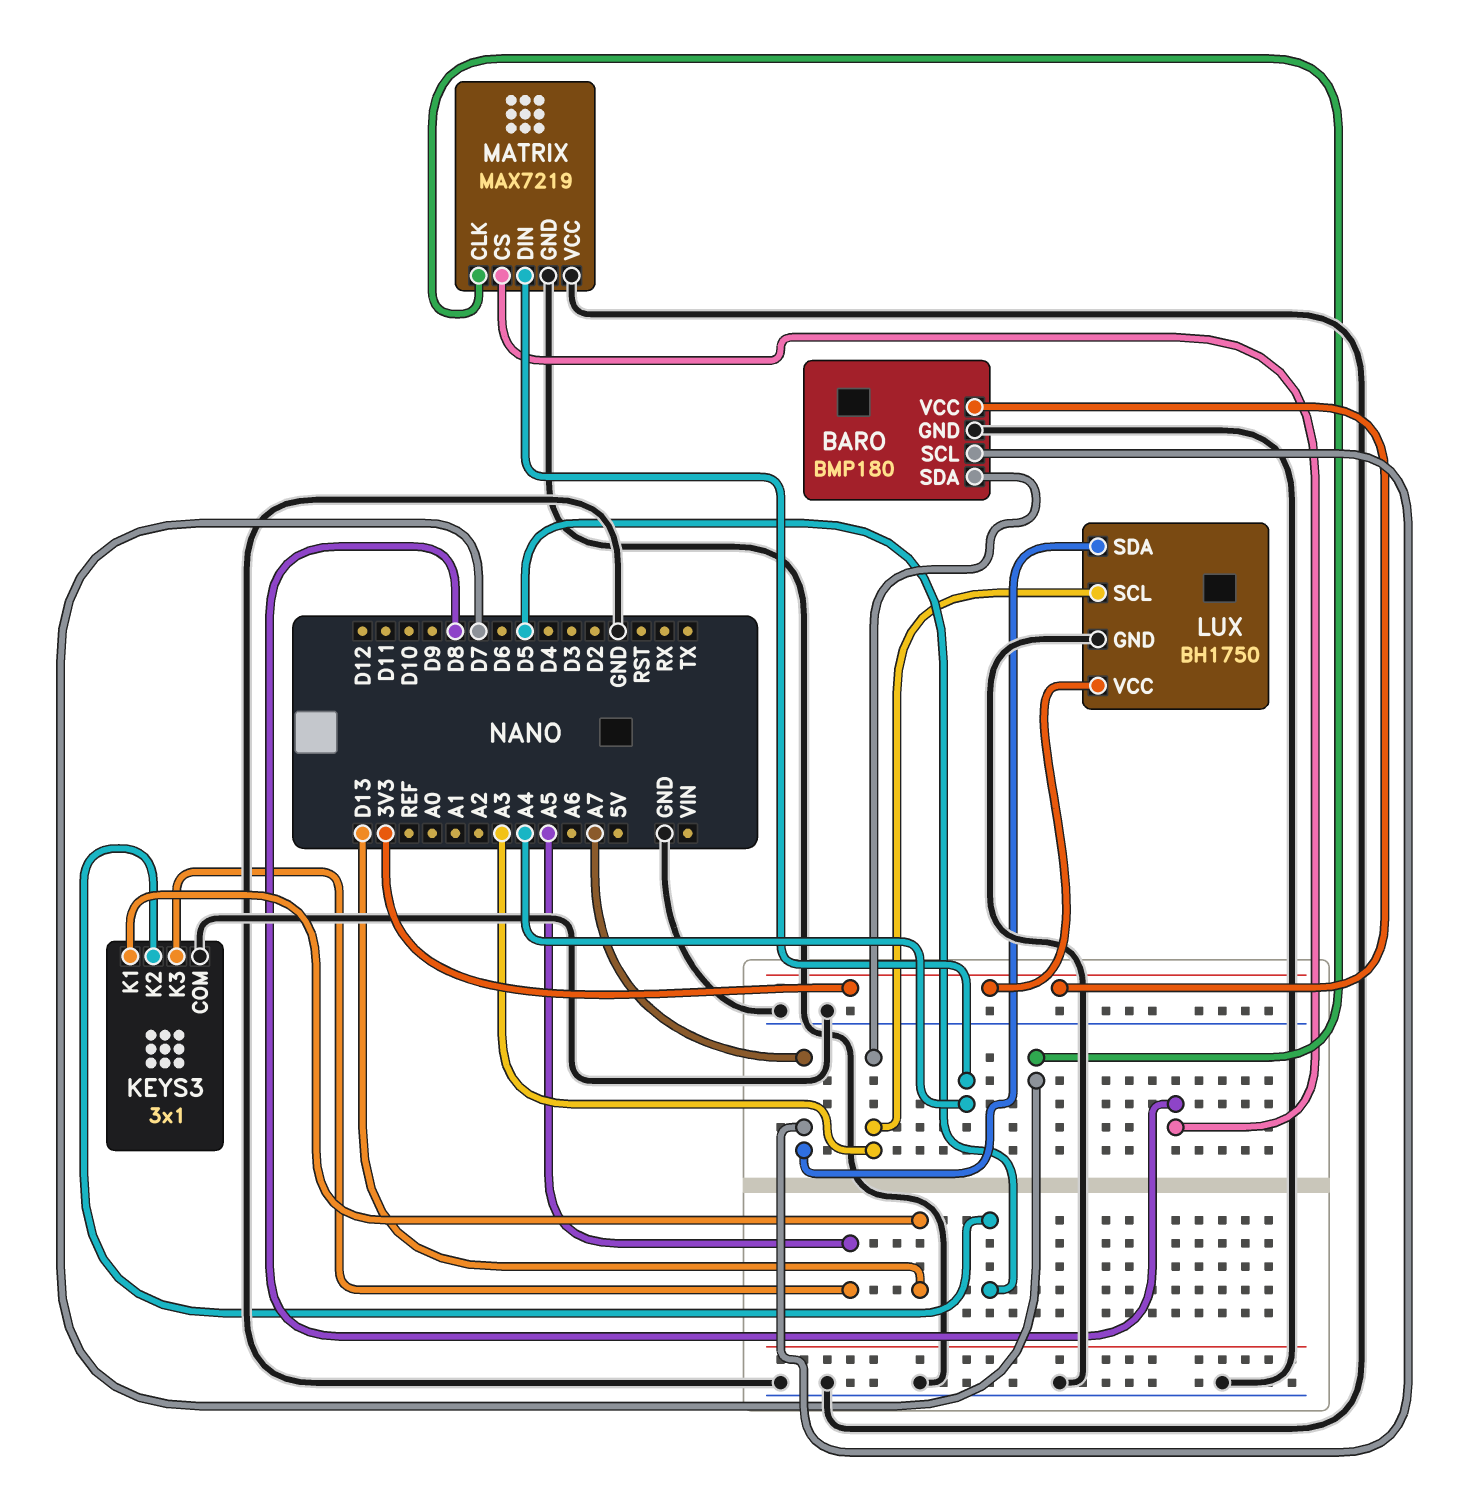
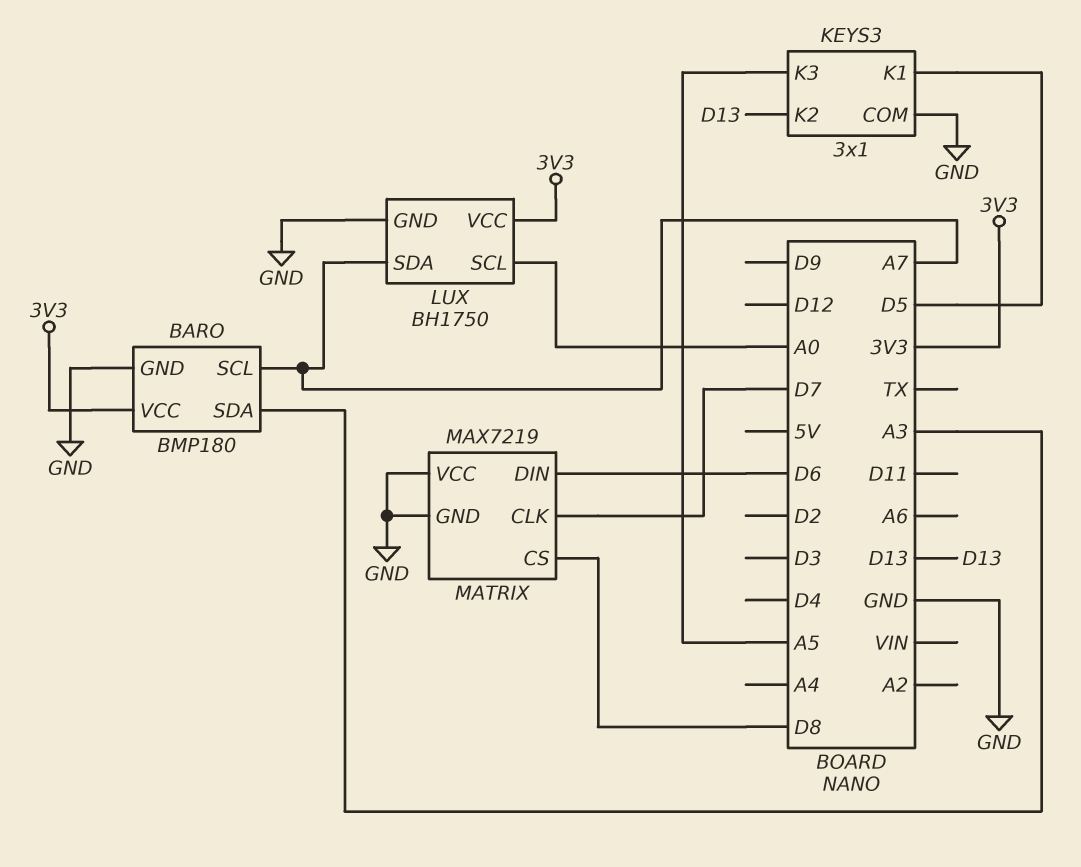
KEYS3 pin K1: D13 -> D5
KEYS3 pin K2: D5 -> D13
LUX pin SCL: A3 -> A0
MATRIX pin DIN: A4 -> D6

